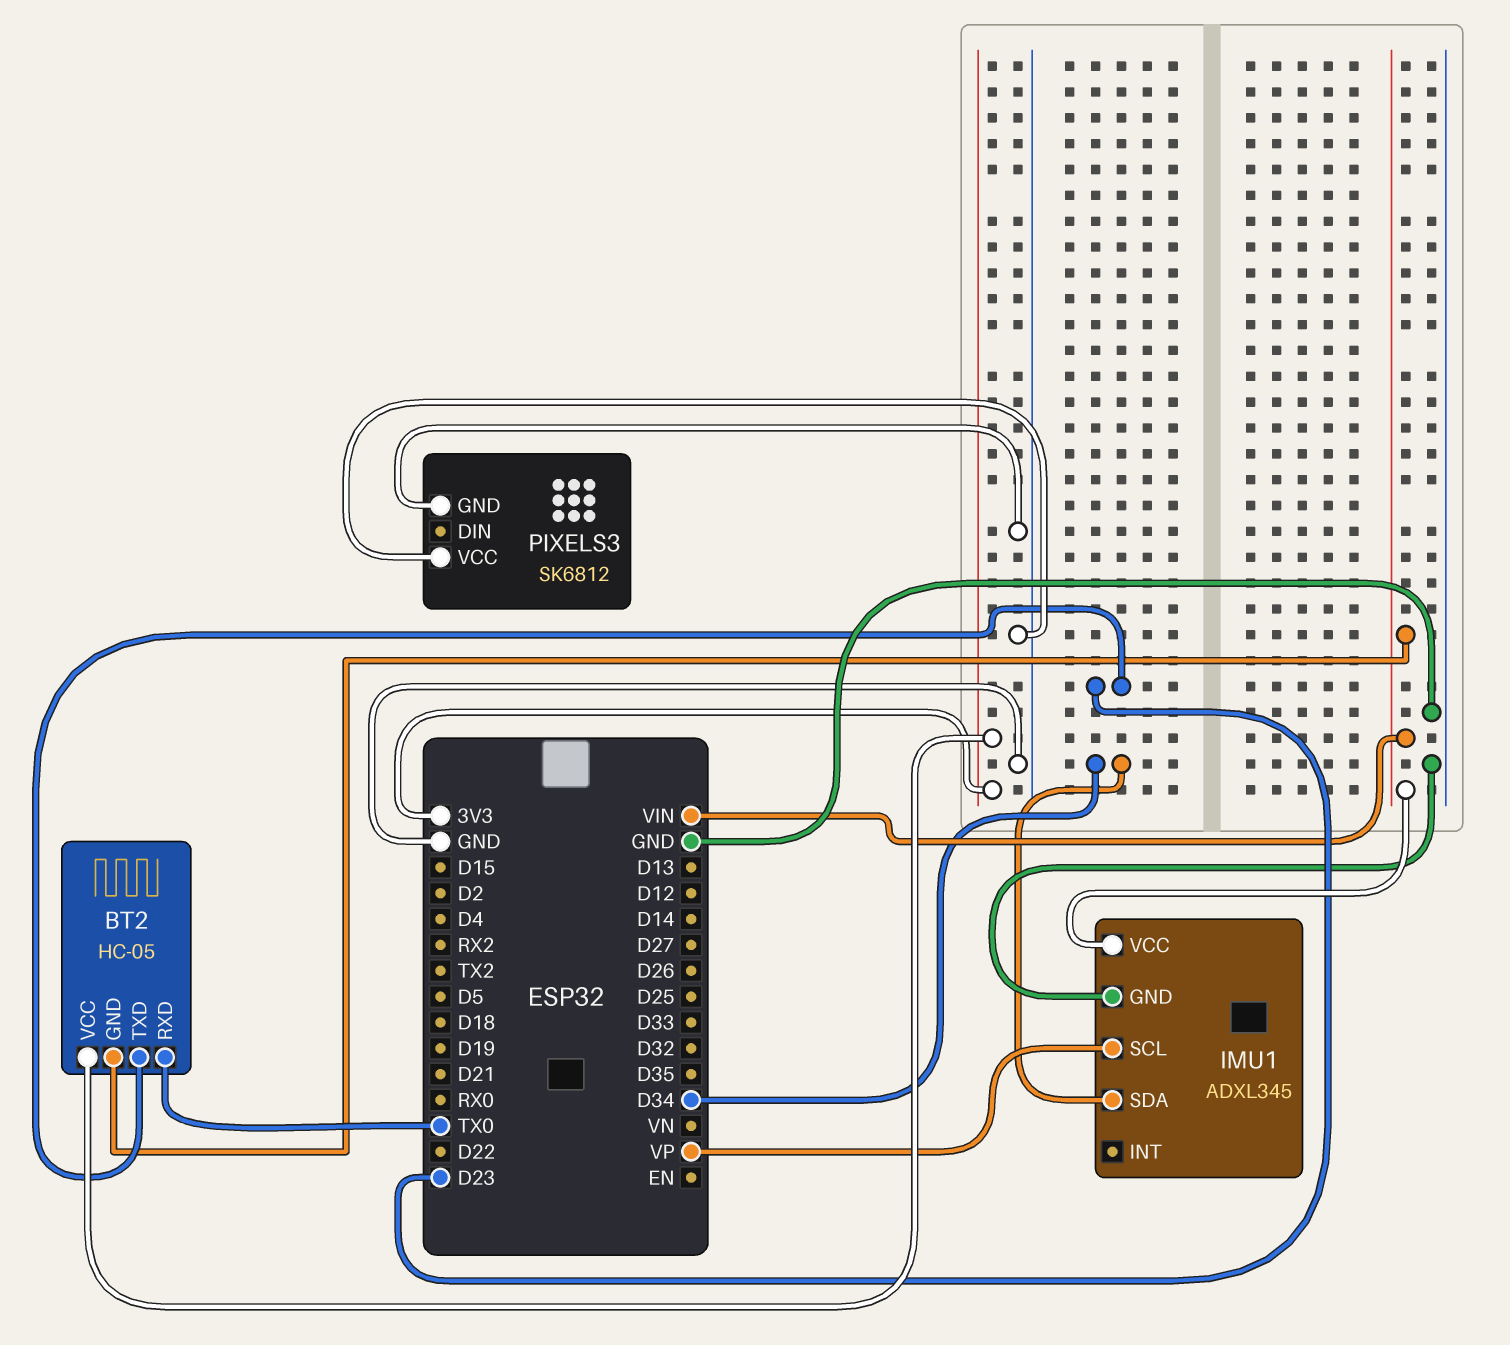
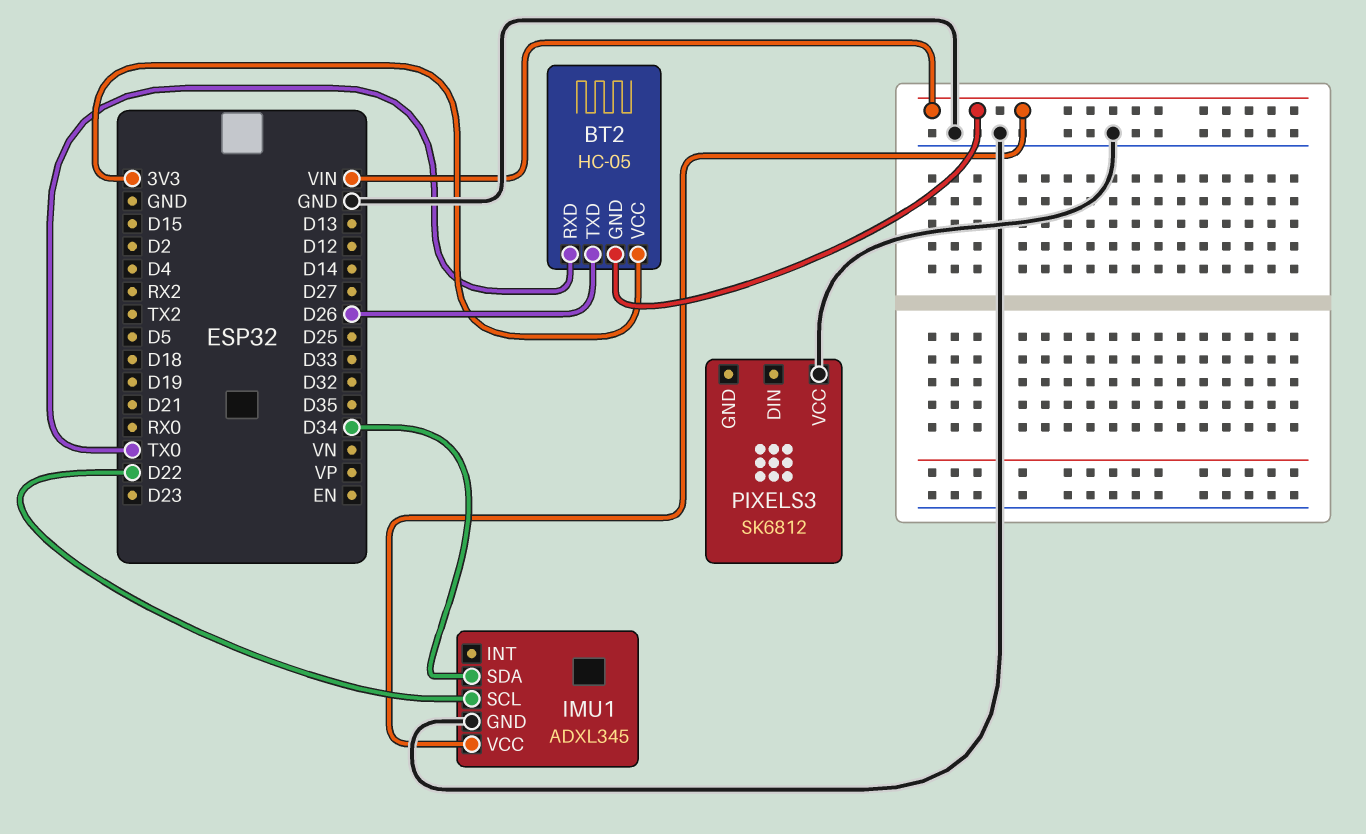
BT2 pin TXD: D23 -> D26
IMU1 pin SCL: VP -> D22
PIXELS3 pin GND: GND -> none

